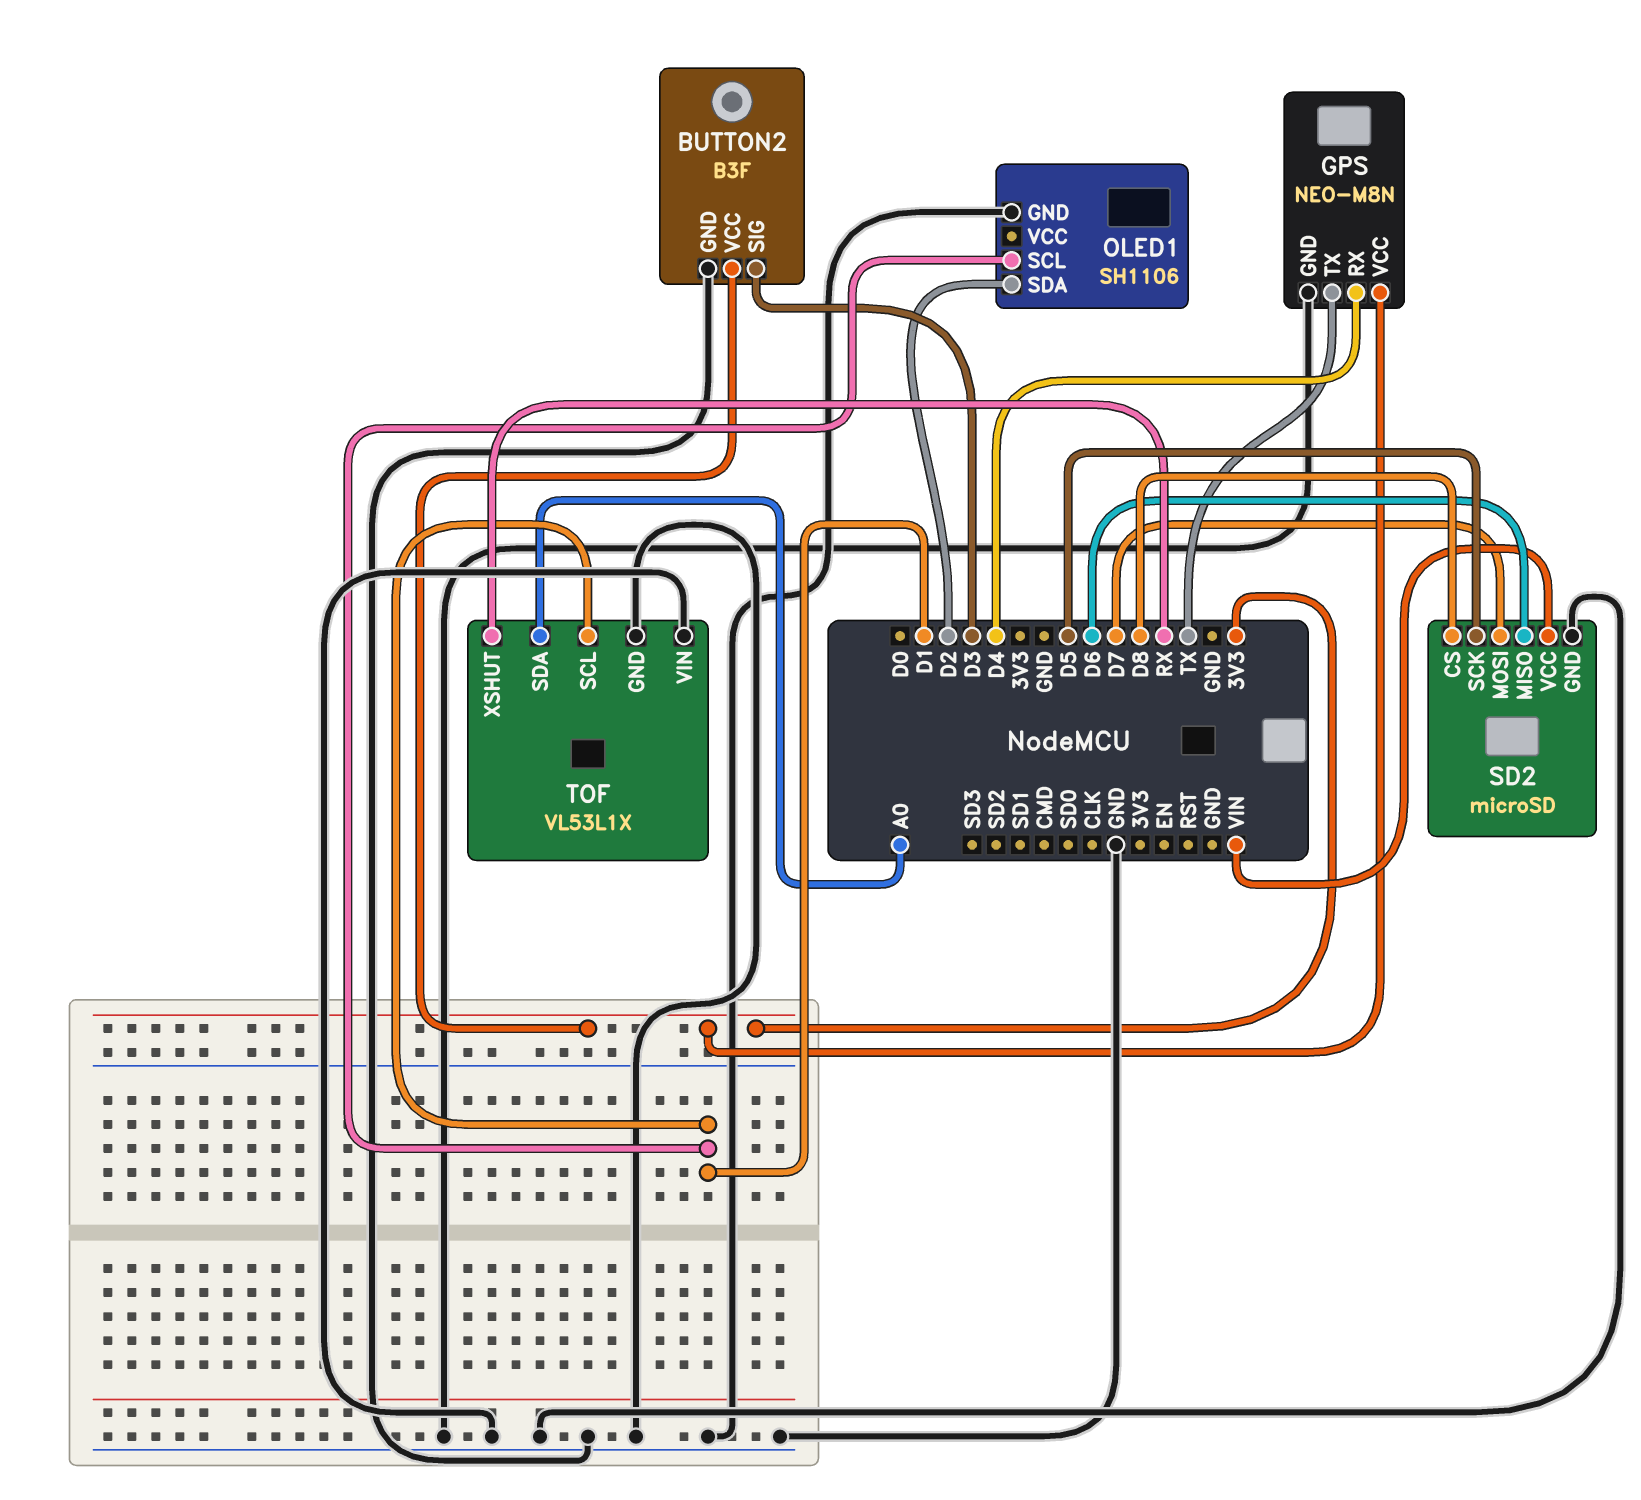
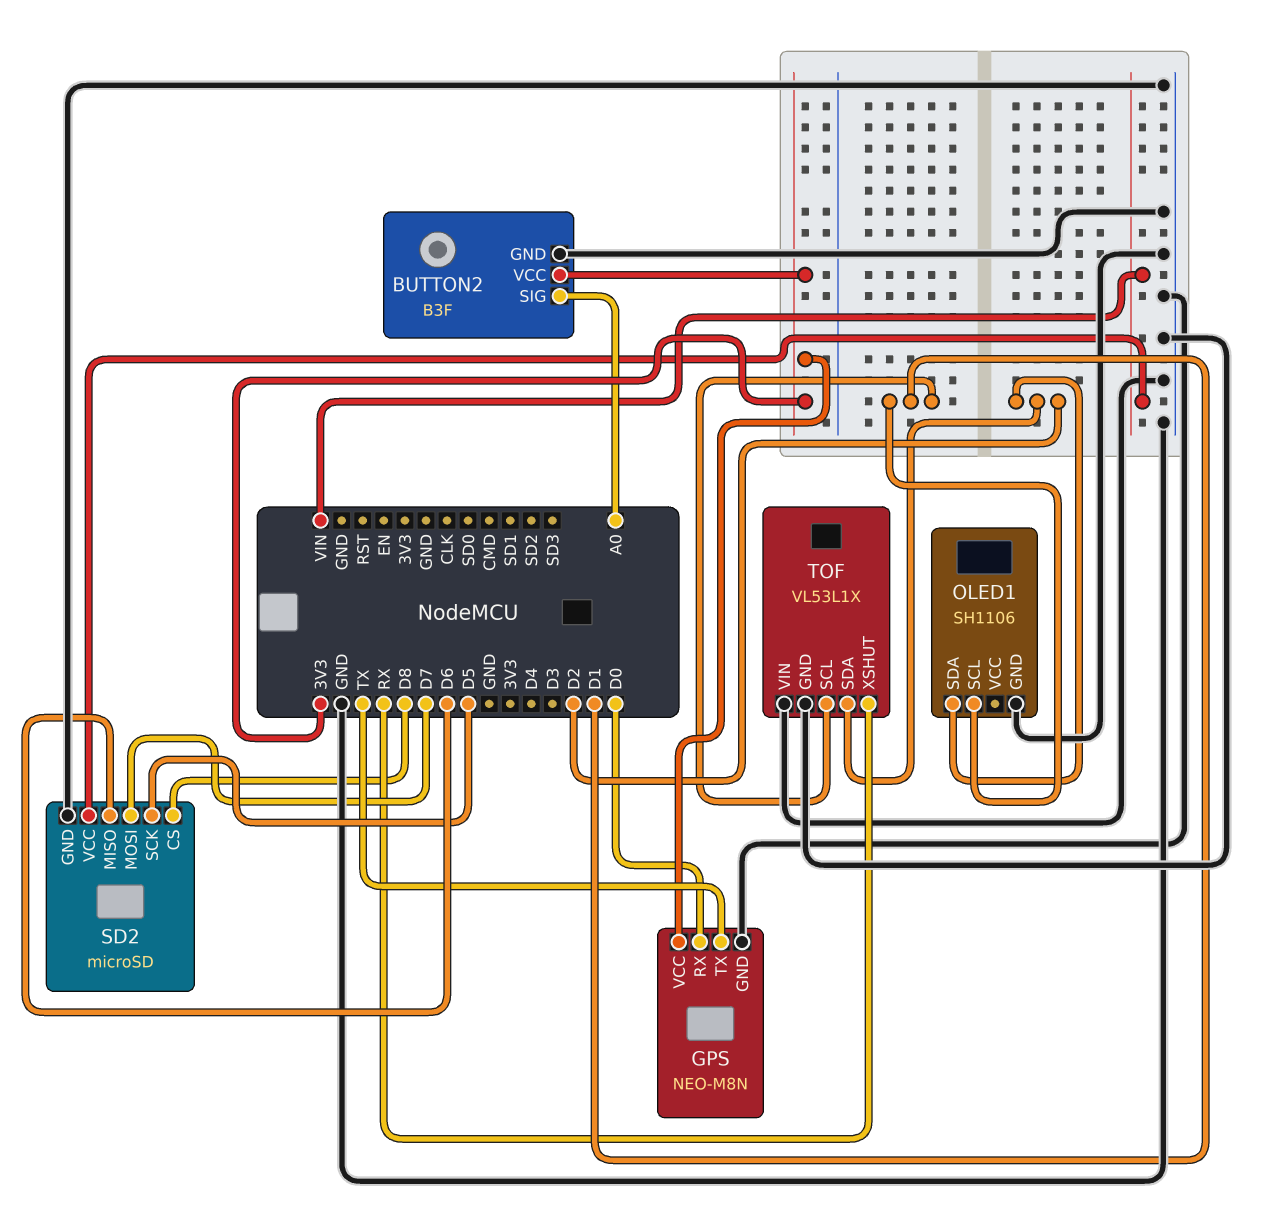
BUTTON2 pin SIG: D3 -> A0
GPS pin RX: D4 -> D0
TOF pin SDA: A0 -> D2

